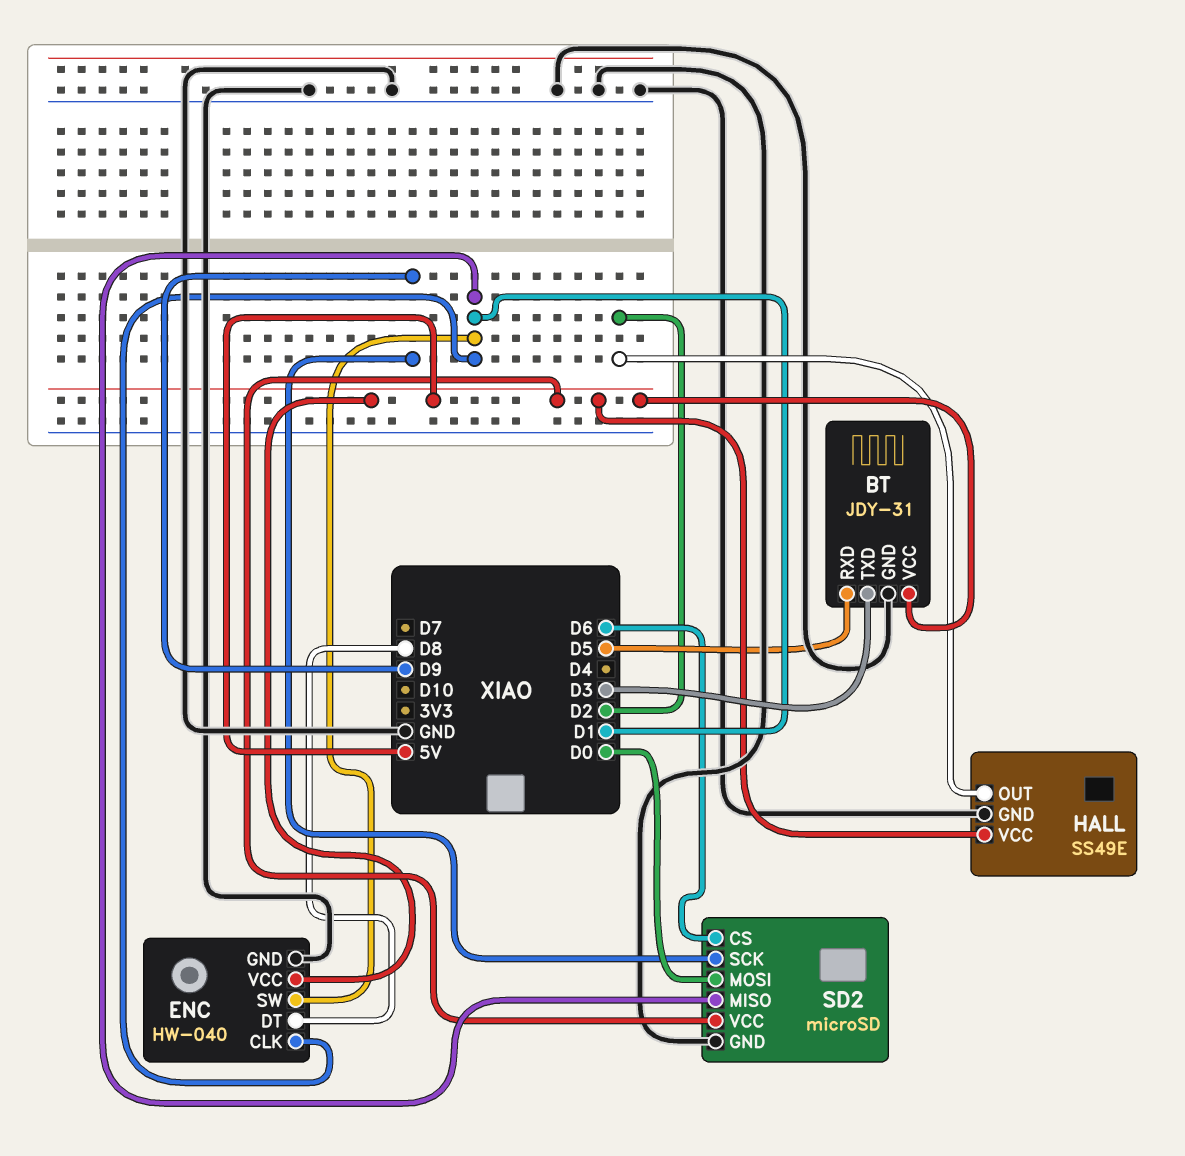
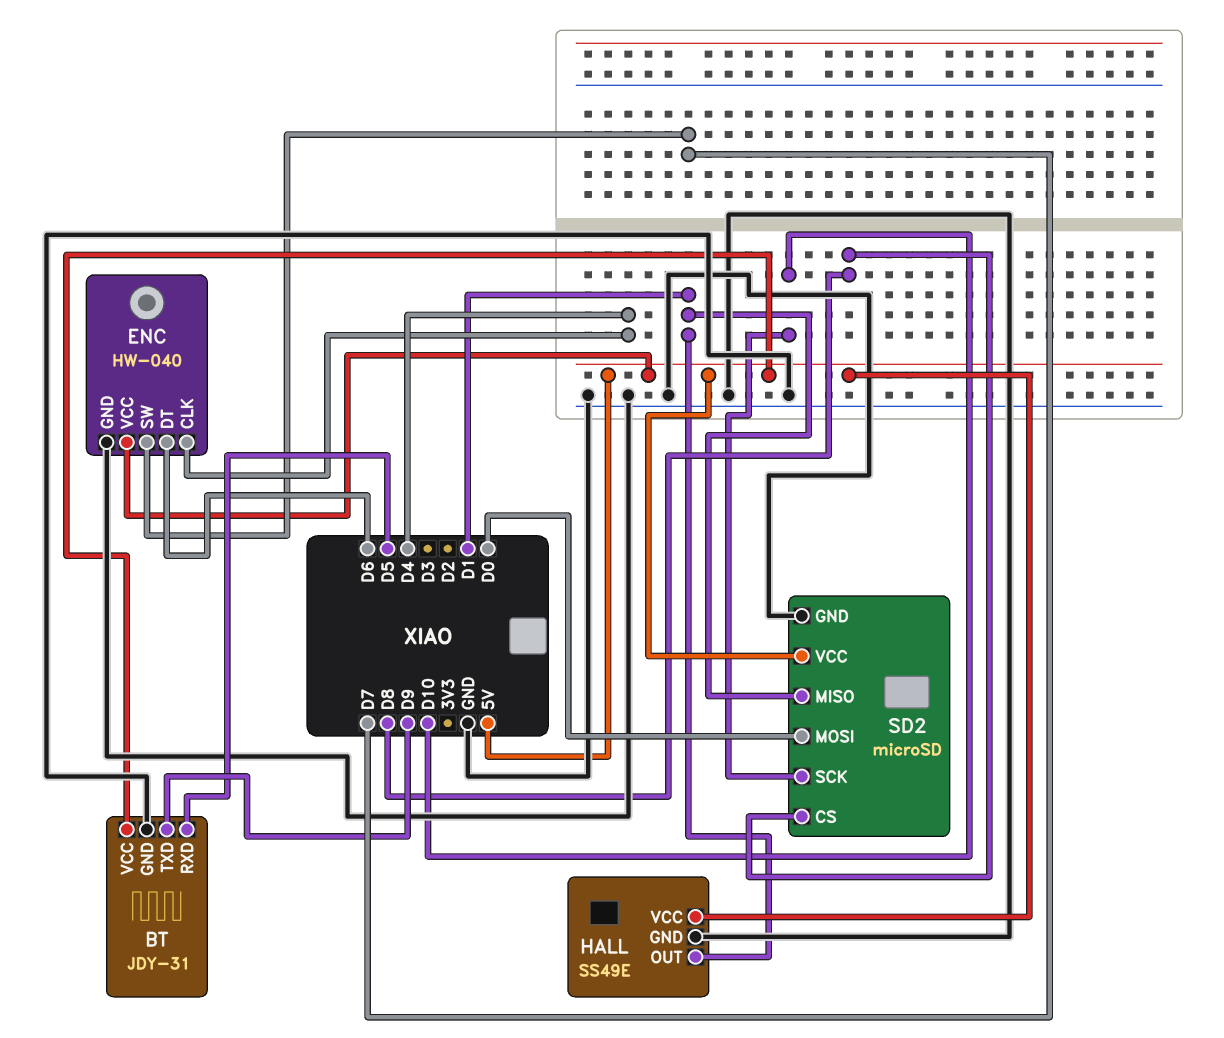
BT pin TXD: D3 -> D9
ENC pin CLK: D1 -> D4
ENC pin DT: D8 -> D6
ENC pin SW: D1 -> D7
HALL pin OUT: D2 -> D1
SD2 pin CS: D6 -> D8
SD2 pin SCK: D9 -> D10

